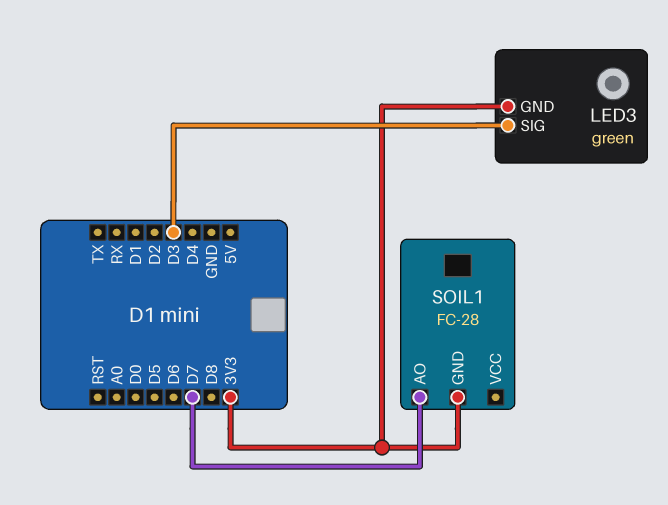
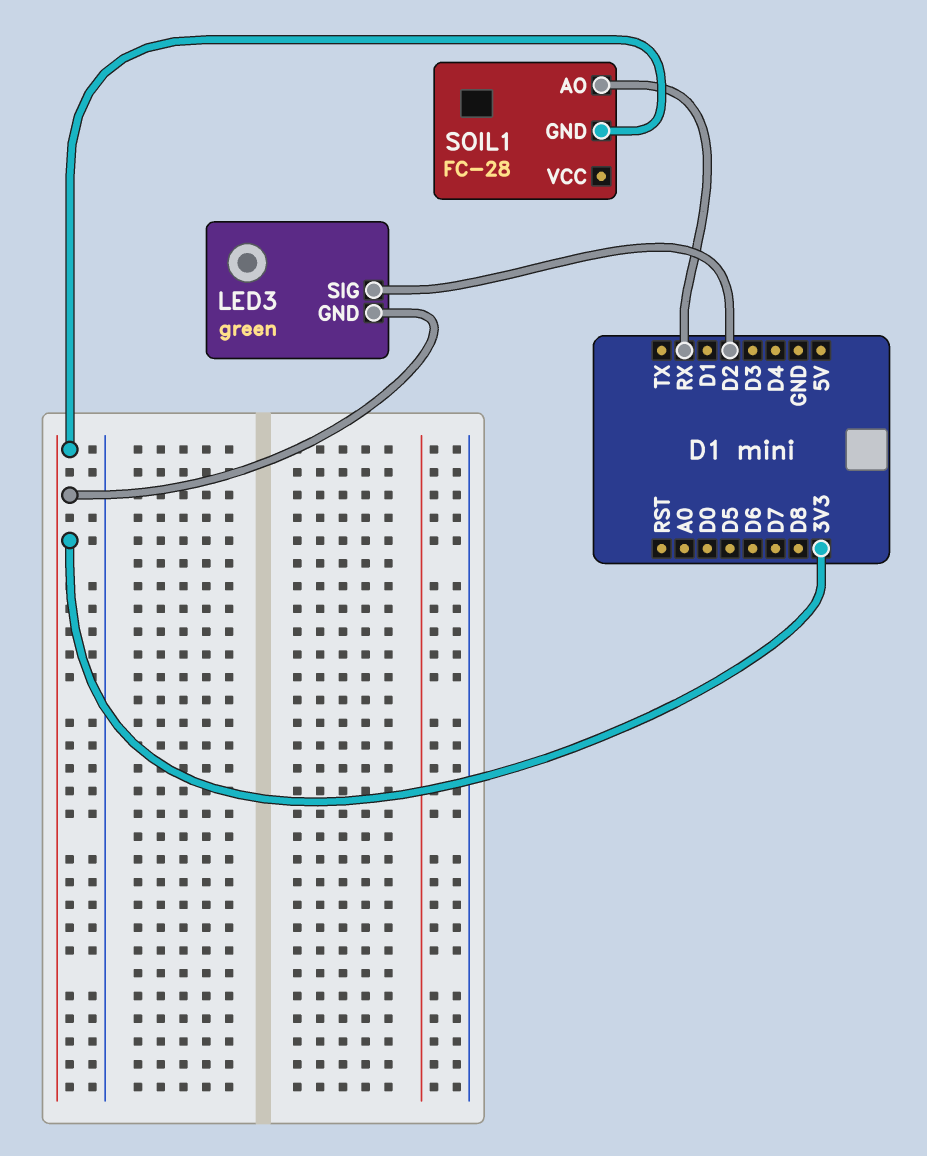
LED3 pin SIG: D3 -> D2
SOIL1 pin AO: D7 -> RX

